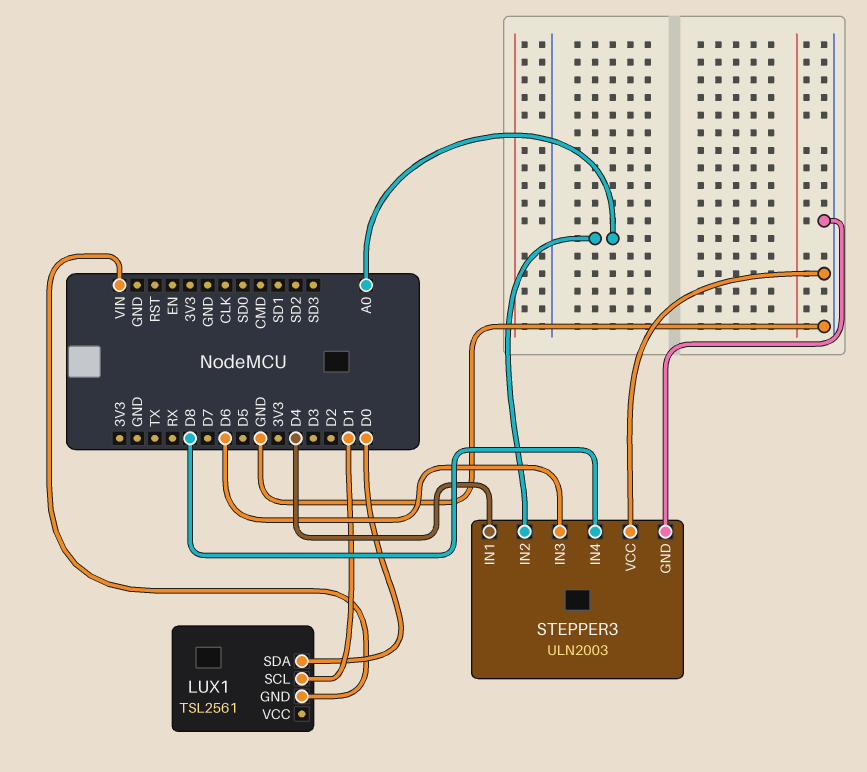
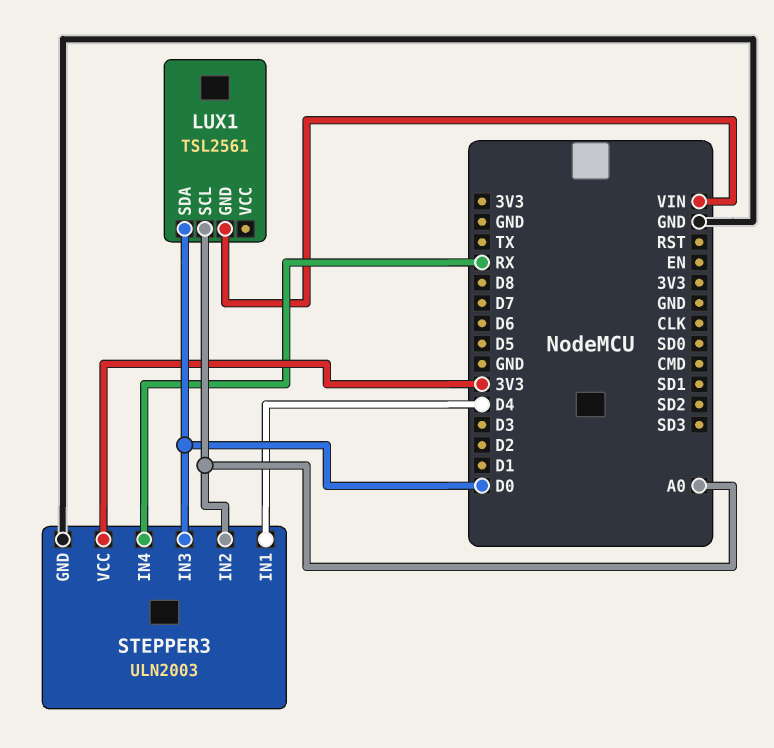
LUX1 pin SCL: D1 -> A0
STEPPER3 pin IN3: D6 -> D0
STEPPER3 pin IN4: D8 -> RX
STEPPER3 pin VCC: GND -> 3V3

